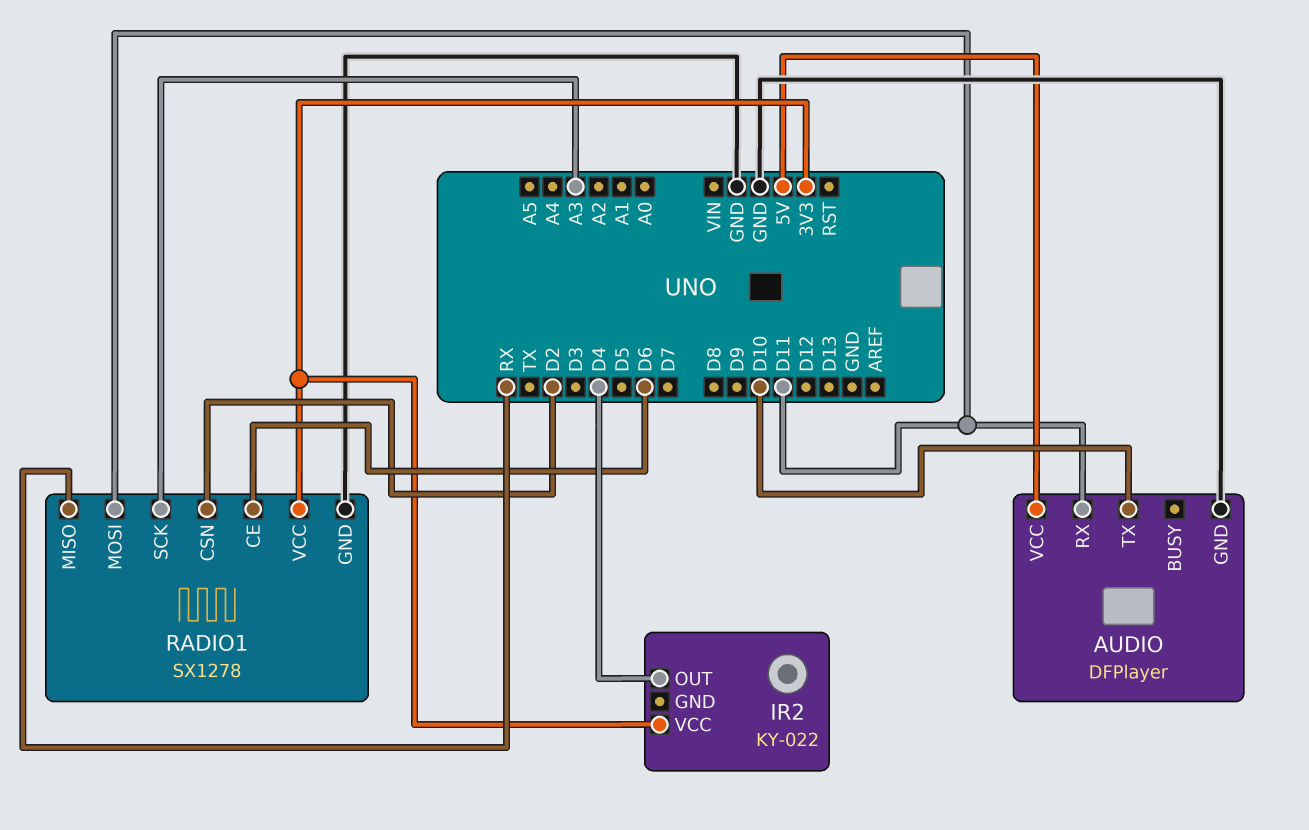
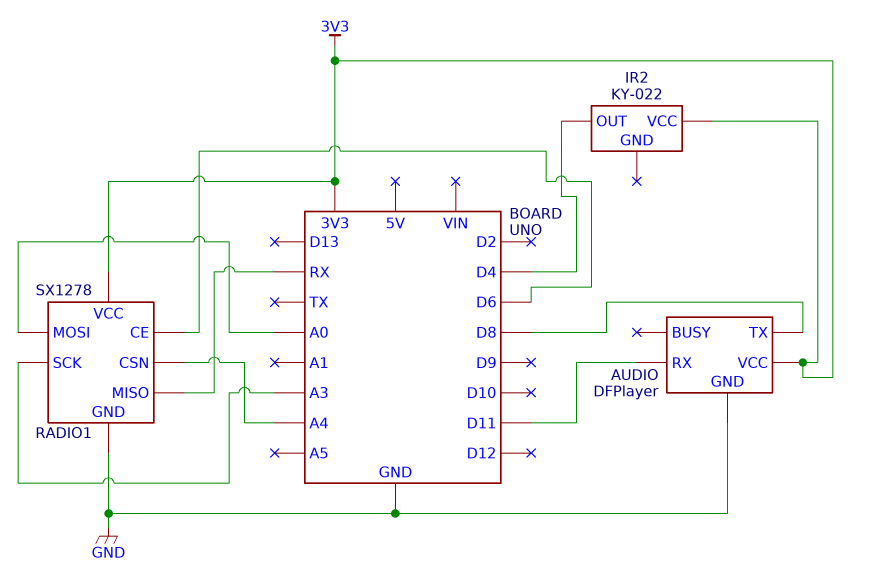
AUDIO pin TX: D10 -> D8
AUDIO pin VCC: 5V -> 3V3
RADIO1 pin CSN: D2 -> A4
RADIO1 pin MOSI: D11 -> A0

